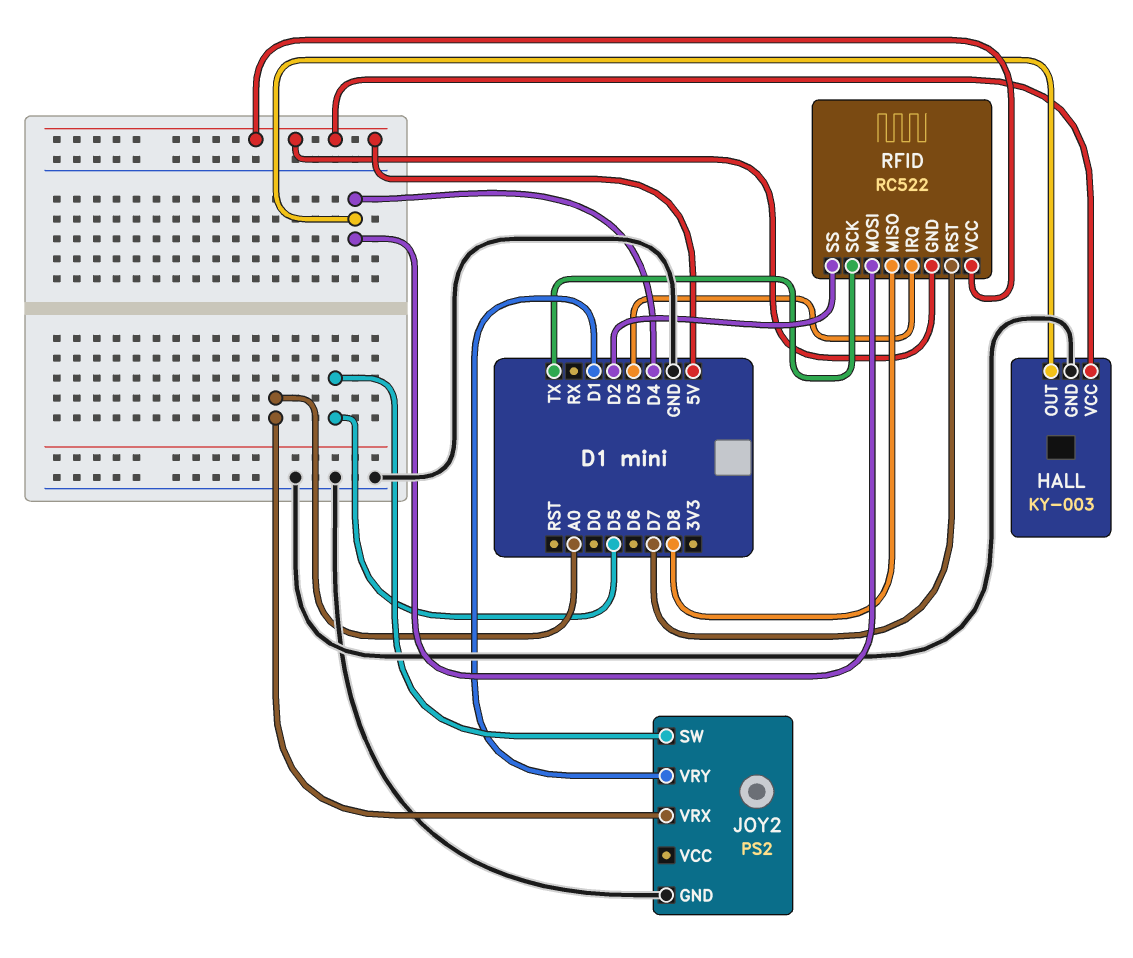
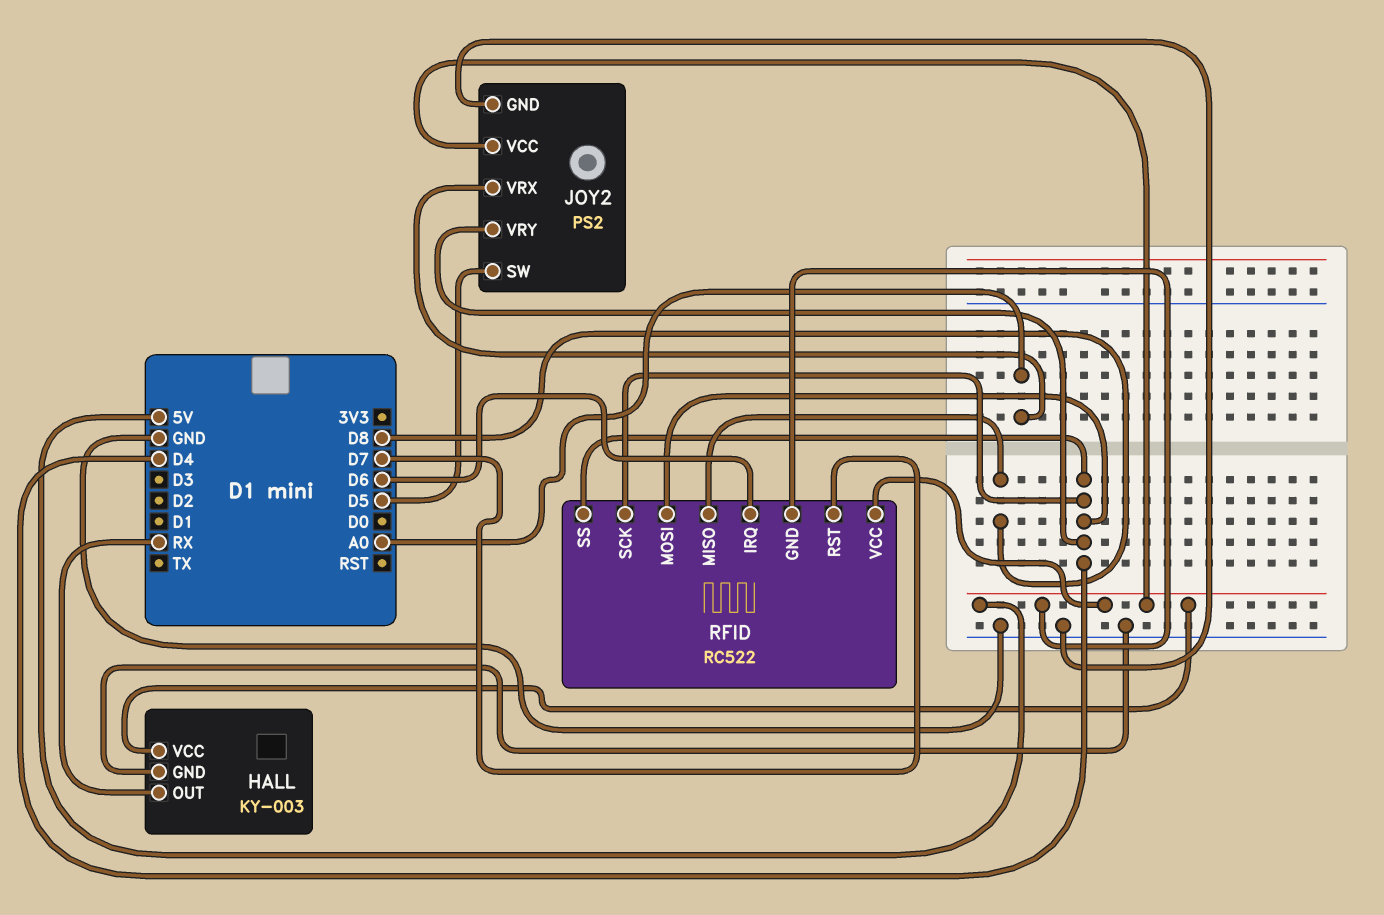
HALL pin OUT: D4 -> RX
JOY2 pin VCC: none -> 5V
JOY2 pin VRY: D1 -> D4
RFID pin IRQ: D3 -> D6
RFID pin SCK: TX -> D4
RFID pin SS: D2 -> D4

